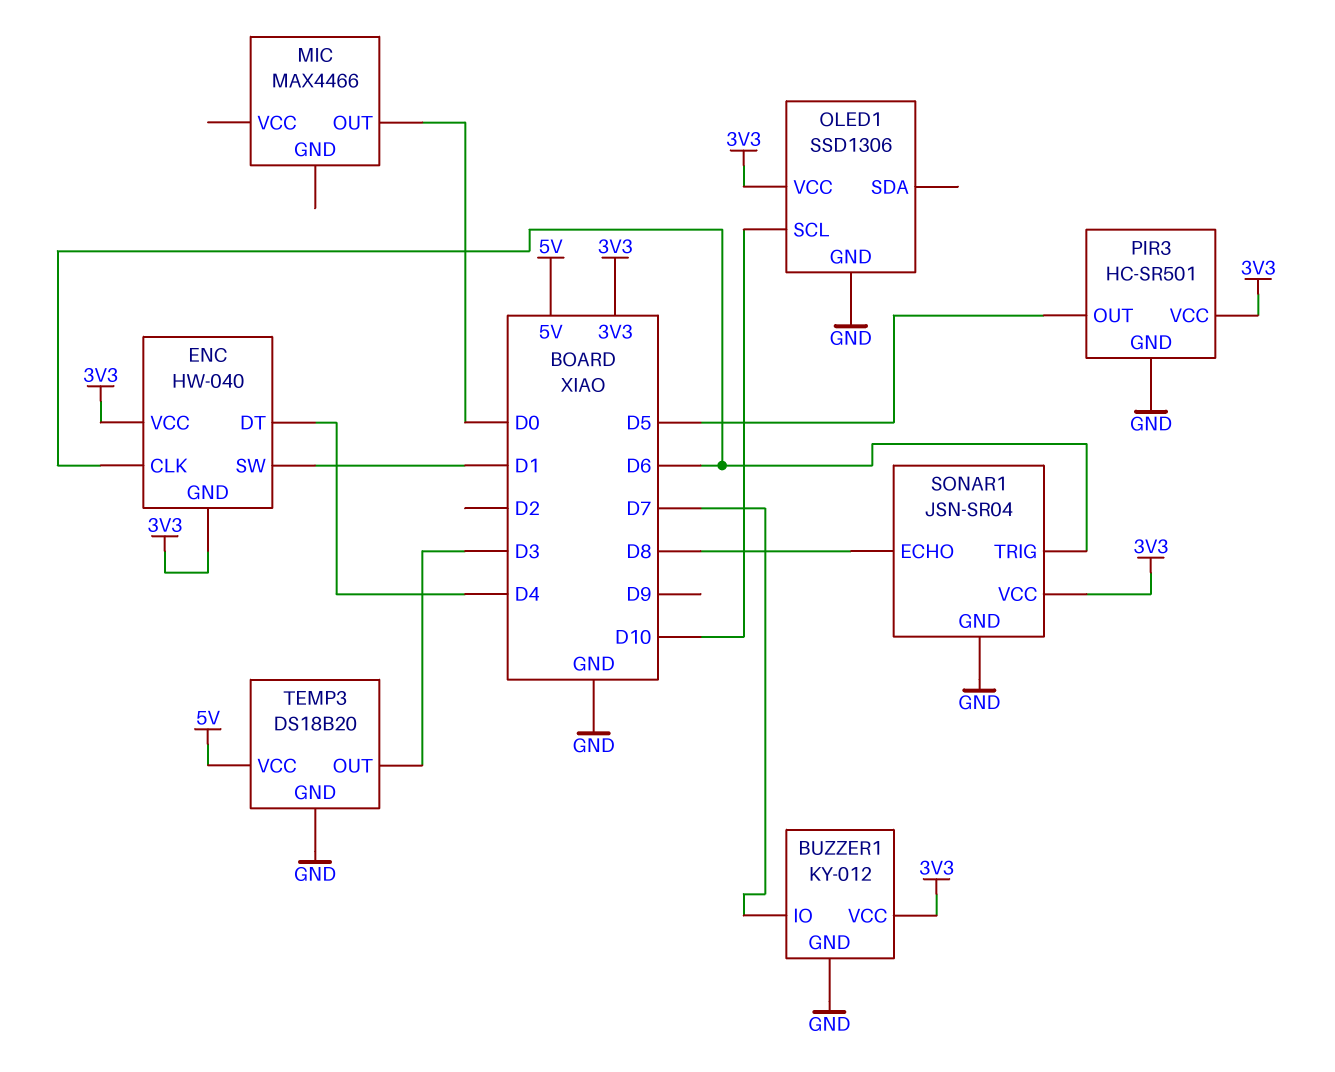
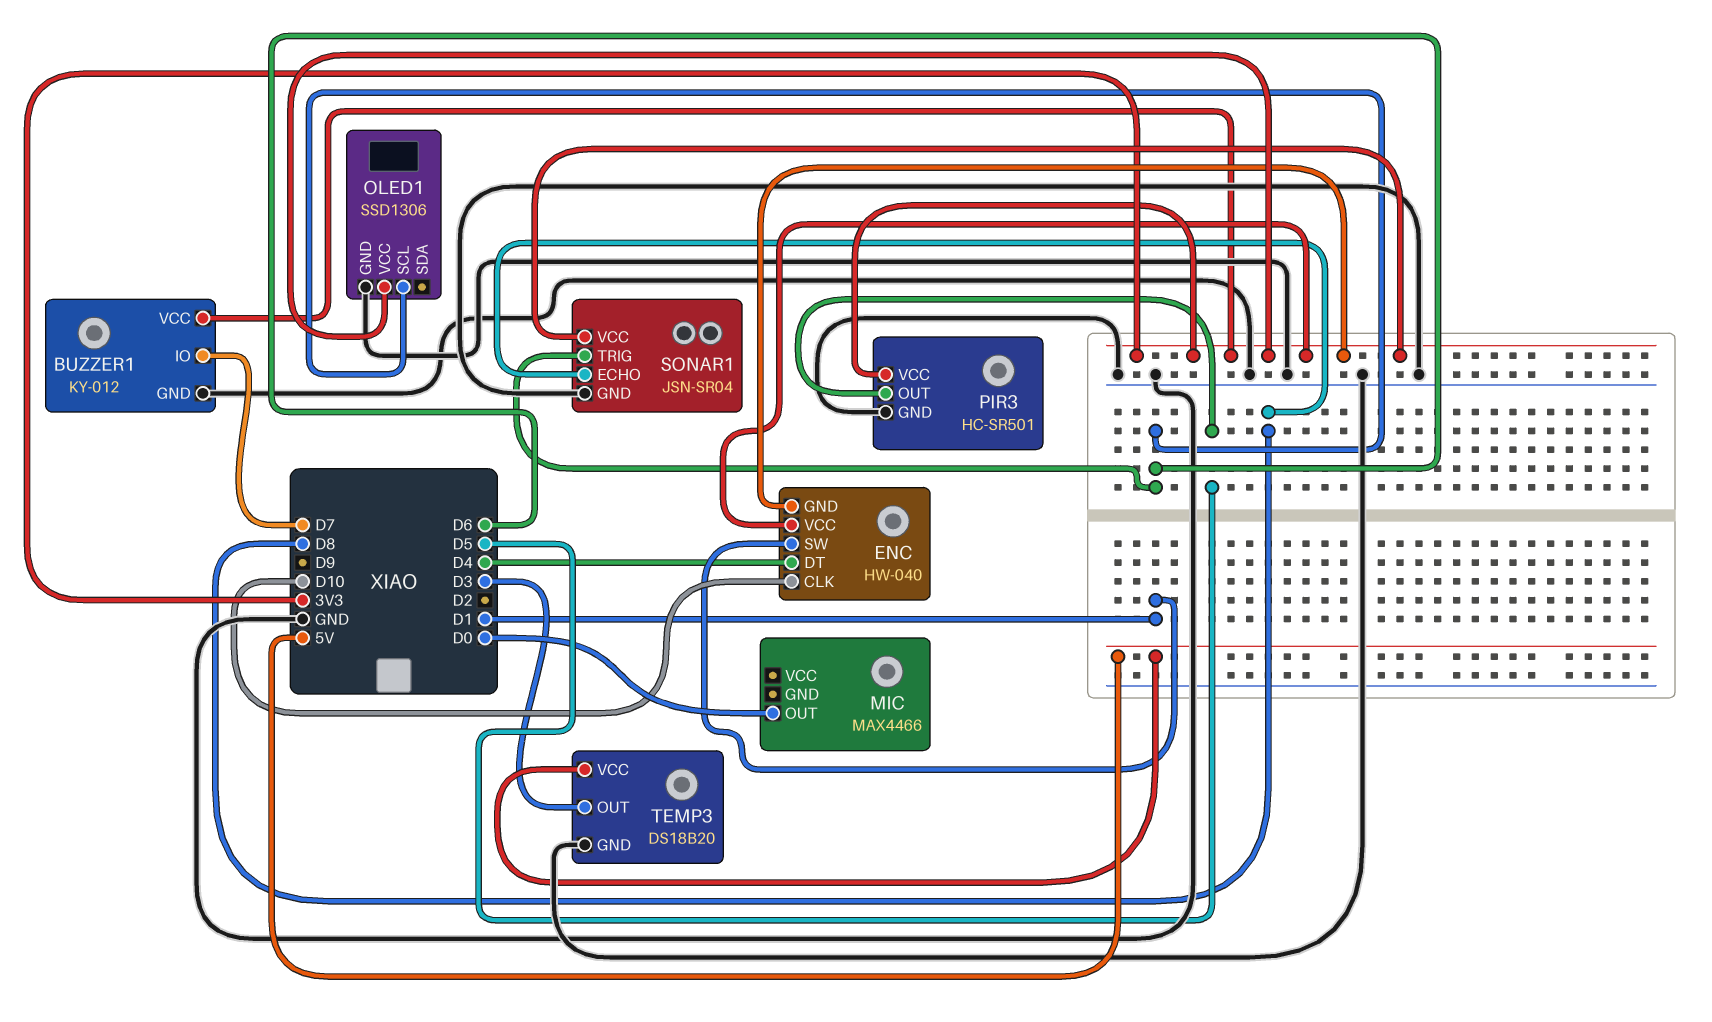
ENC pin CLK: D6 -> D10
OLED1 pin SCL: D10 -> D6

